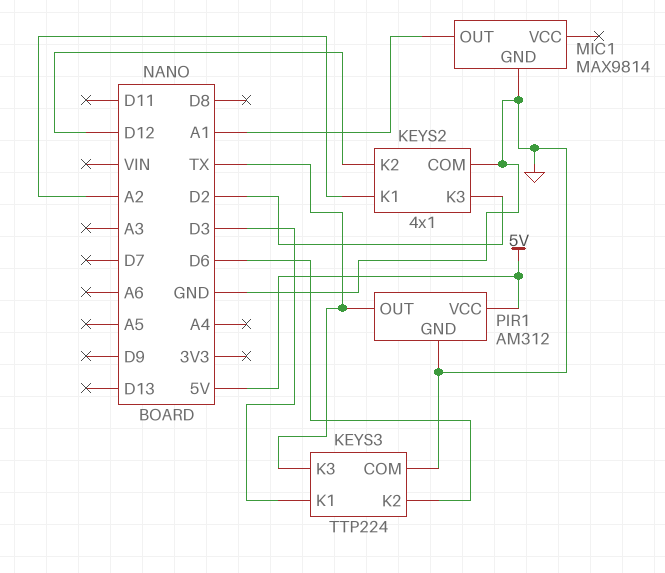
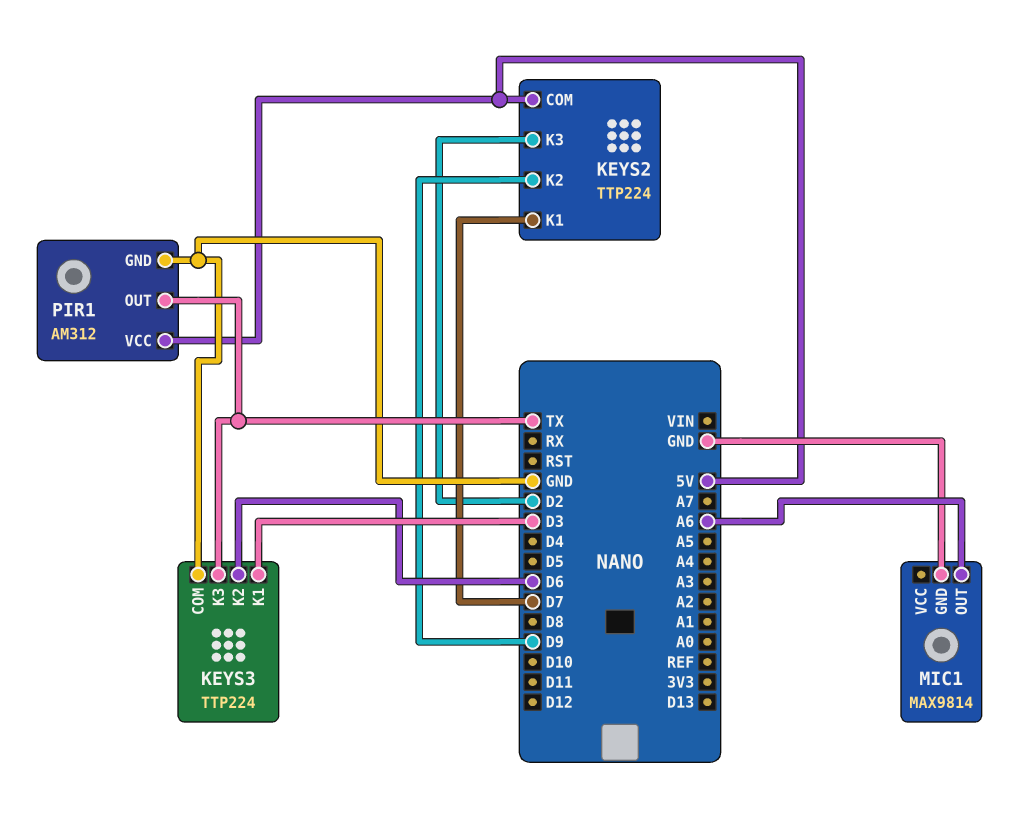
KEYS2: 4x1 -> TTP224
KEYS2 pin COM: GND -> 5V
KEYS2 pin K1: A2 -> D7
KEYS2 pin K2: D12 -> D9
MIC1 pin OUT: A1 -> A6

